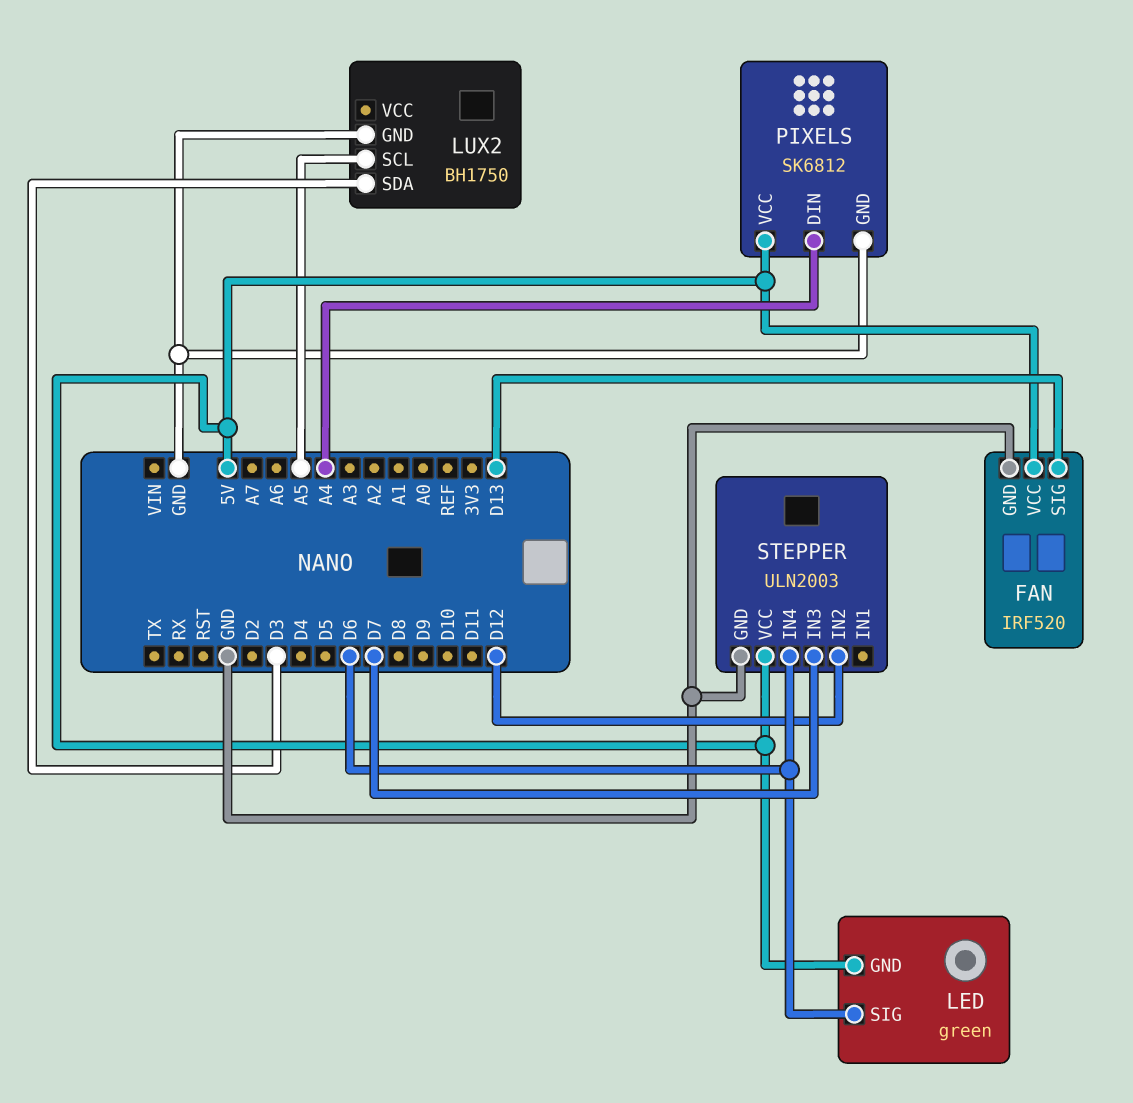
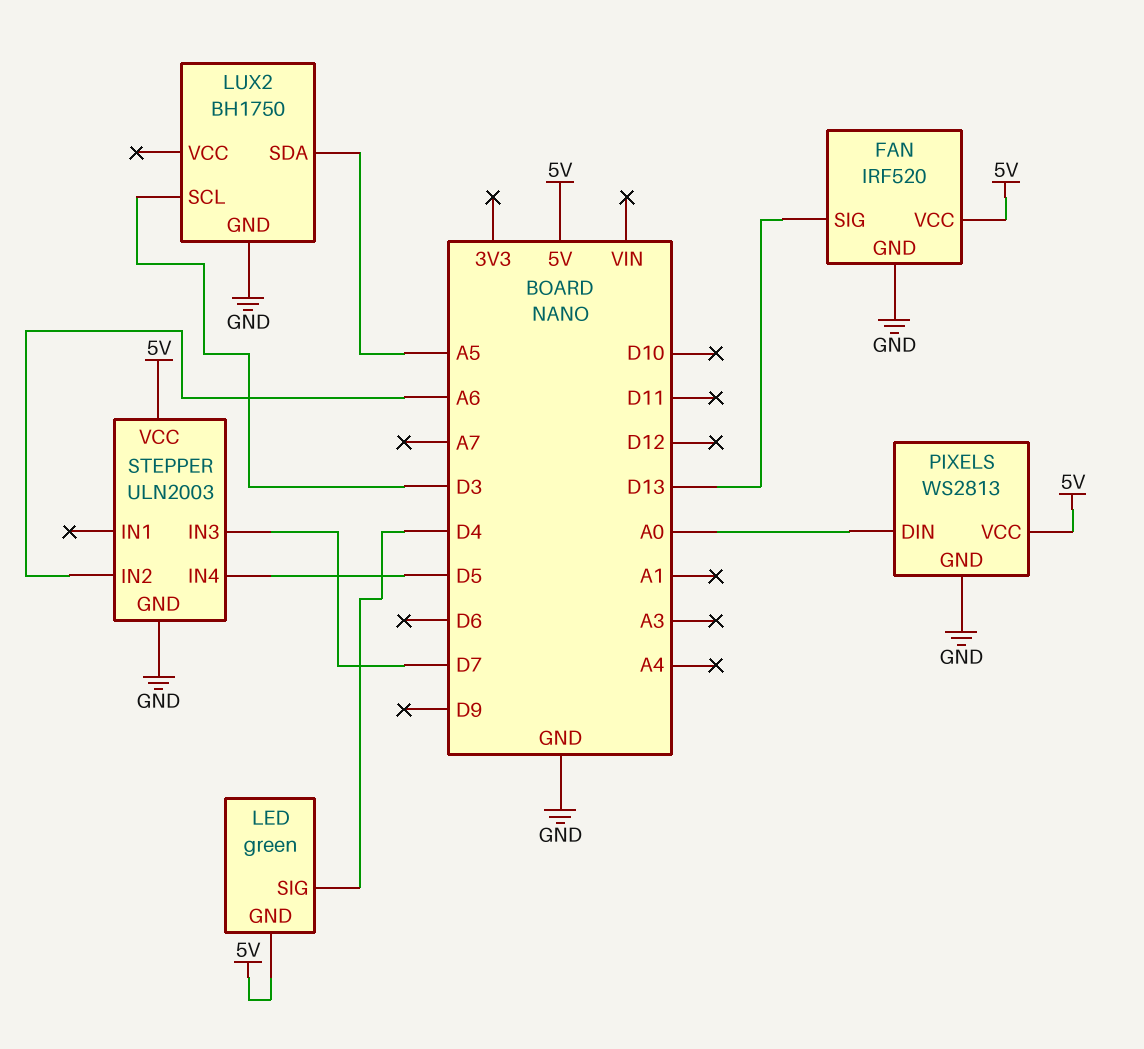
LED pin SIG: D6 -> D4
LUX2 pin SCL: A5 -> D3
LUX2 pin SDA: D3 -> A5
PIXELS: SK6812 -> WS2813
PIXELS pin DIN: A4 -> A0
STEPPER pin IN2: D12 -> A6
STEPPER pin IN4: D6 -> D5

